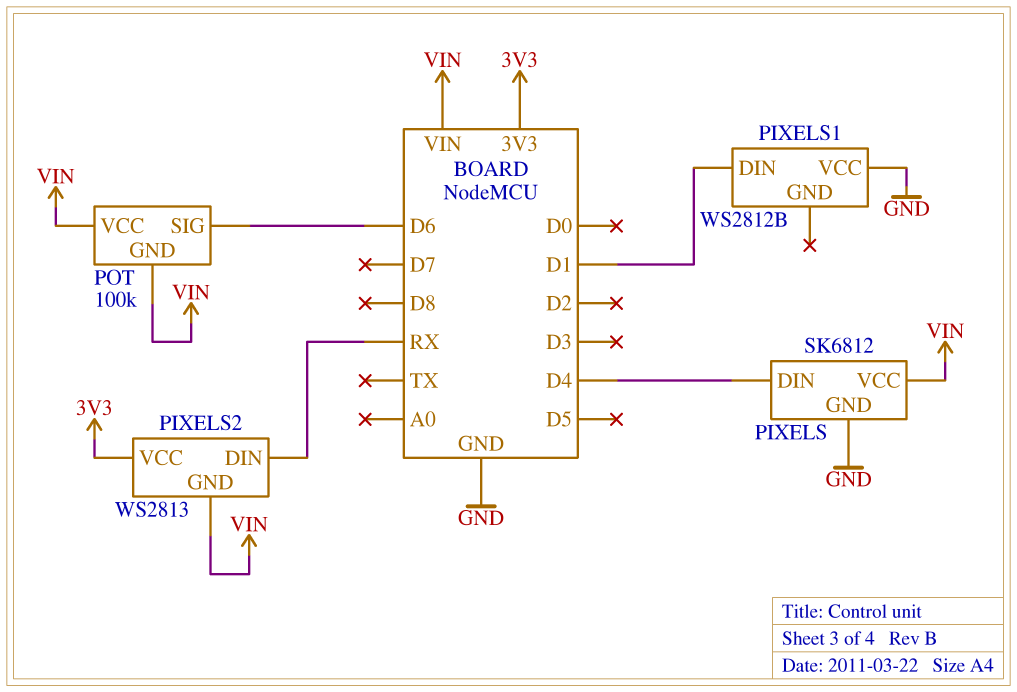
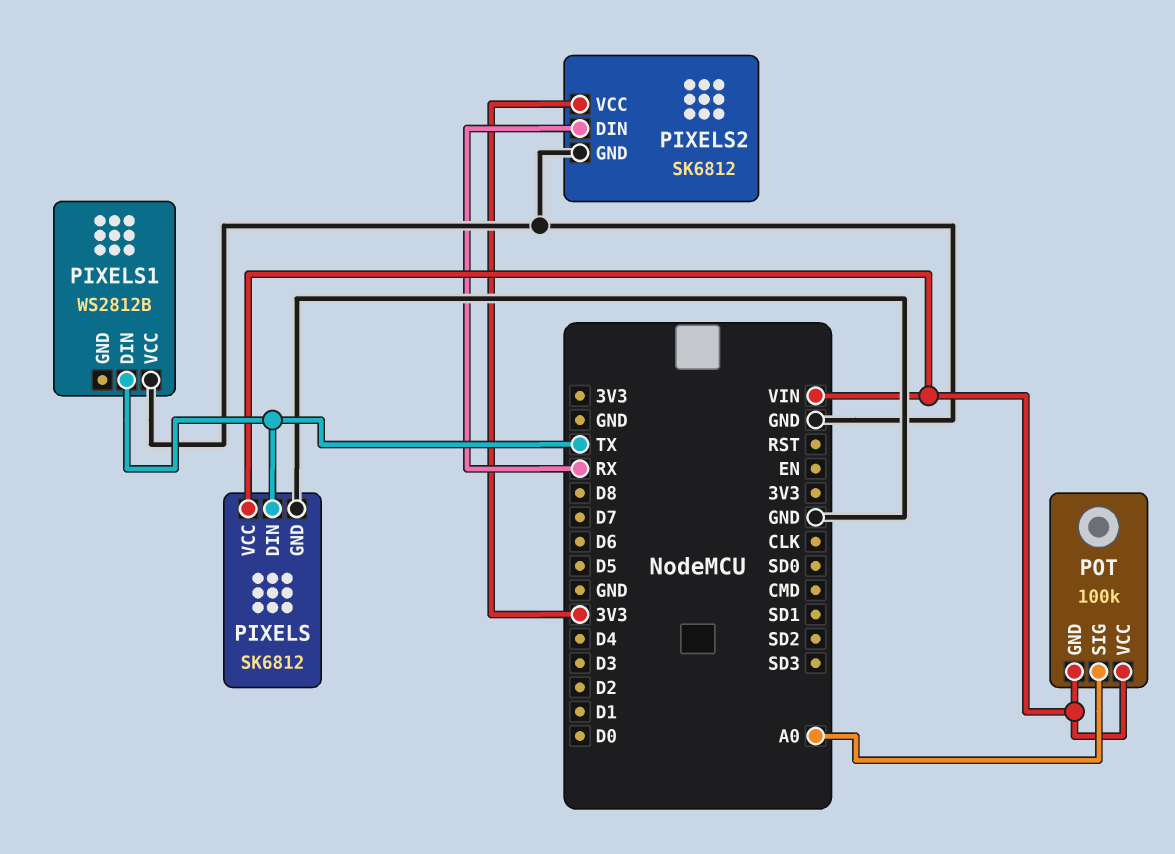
PIXELS pin DIN: D4 -> TX
PIXELS1 pin DIN: D1 -> TX
PIXELS2: WS2813 -> SK6812
PIXELS2 pin GND: VIN -> GND
POT pin SIG: D6 -> A0

